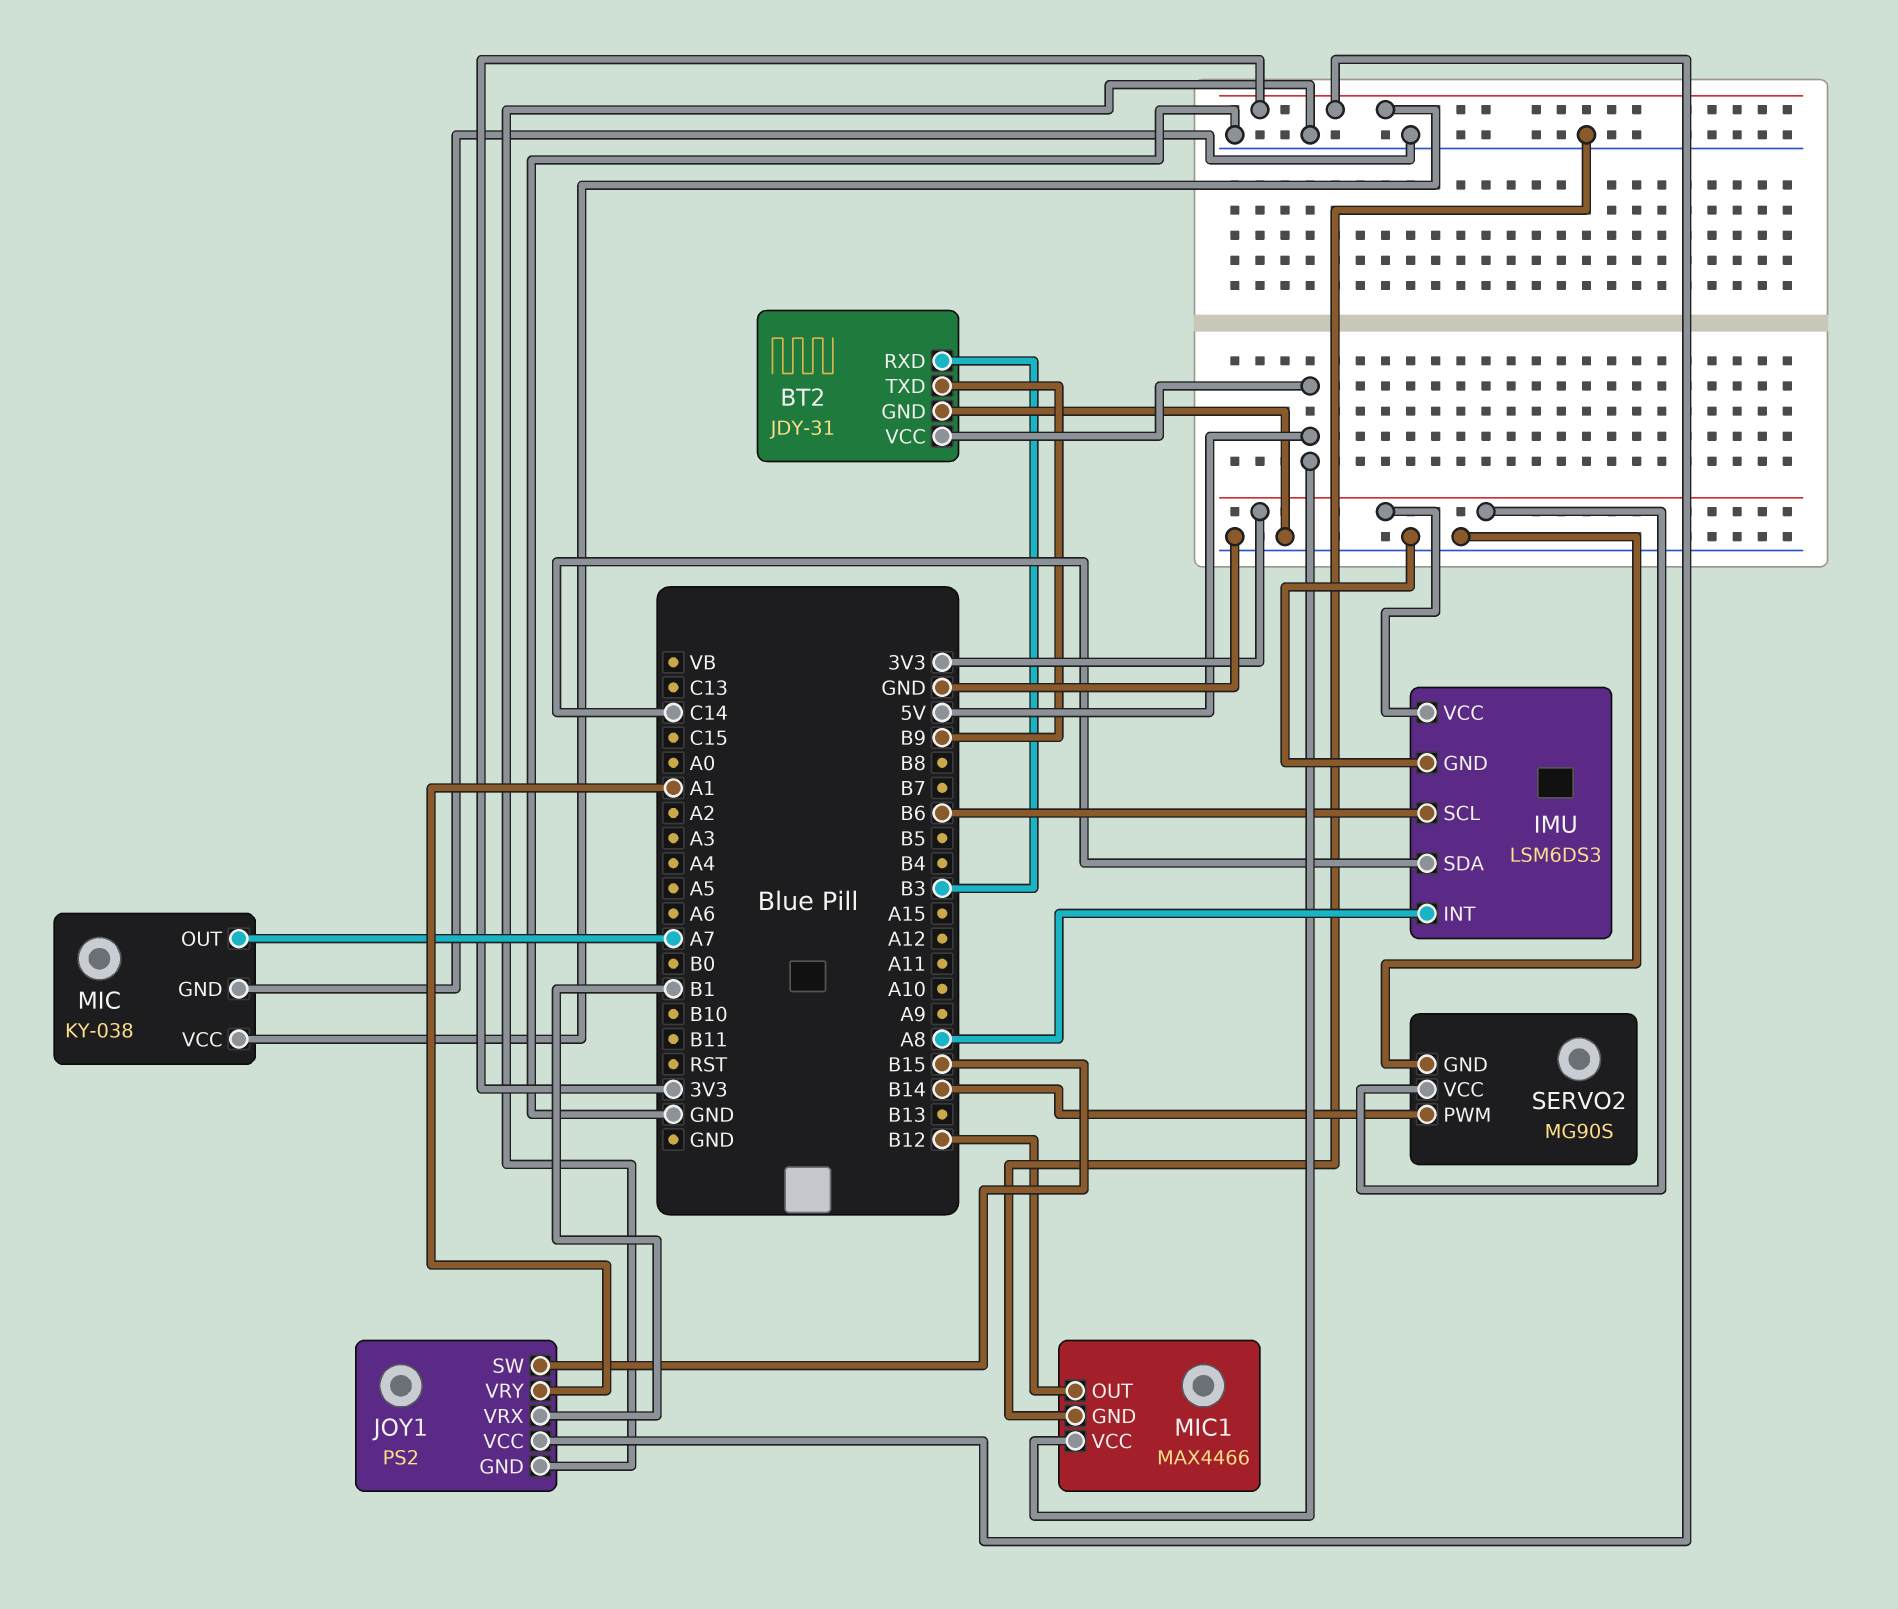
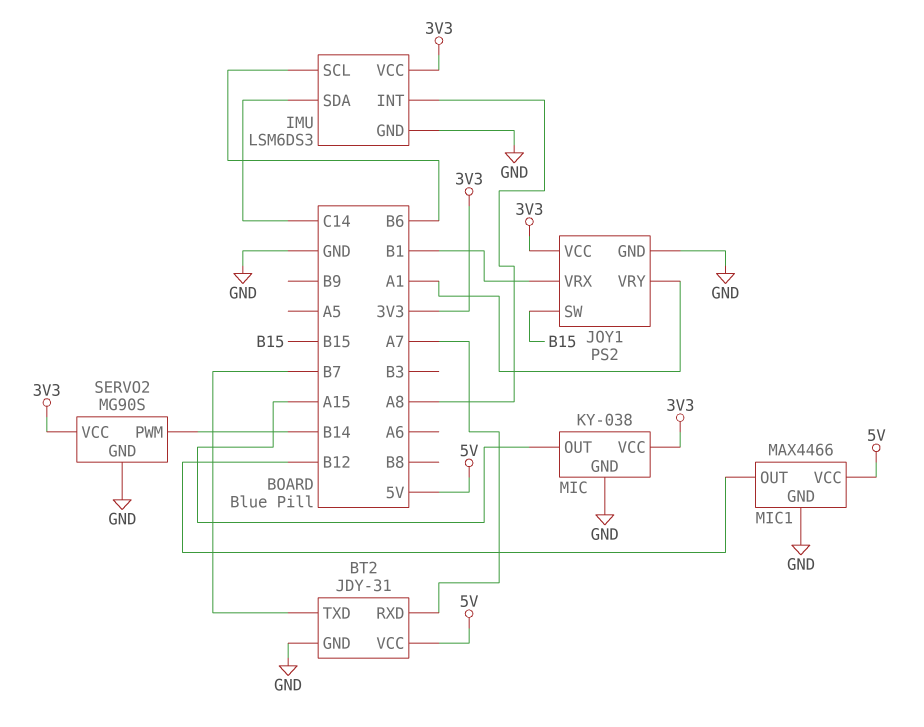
BT2 pin RXD: B3 -> A7
BT2 pin TXD: B9 -> B7
MIC pin OUT: A7 -> A15

